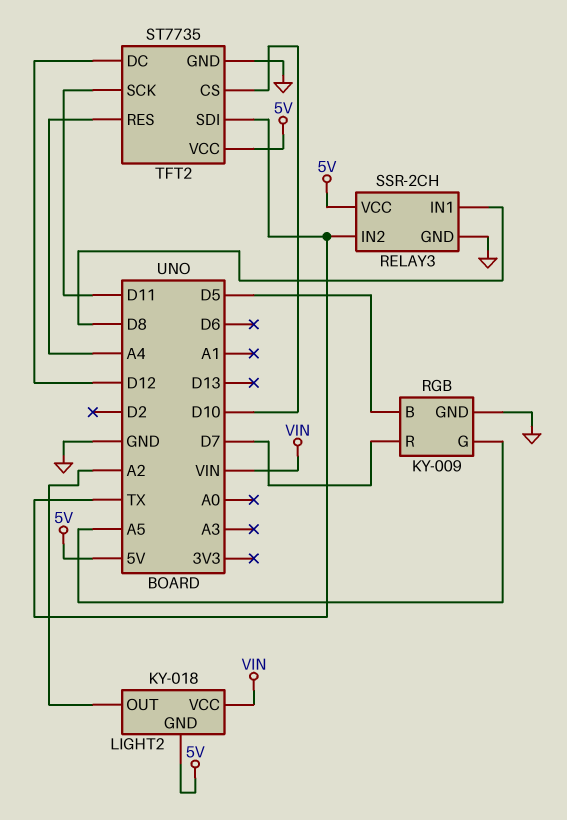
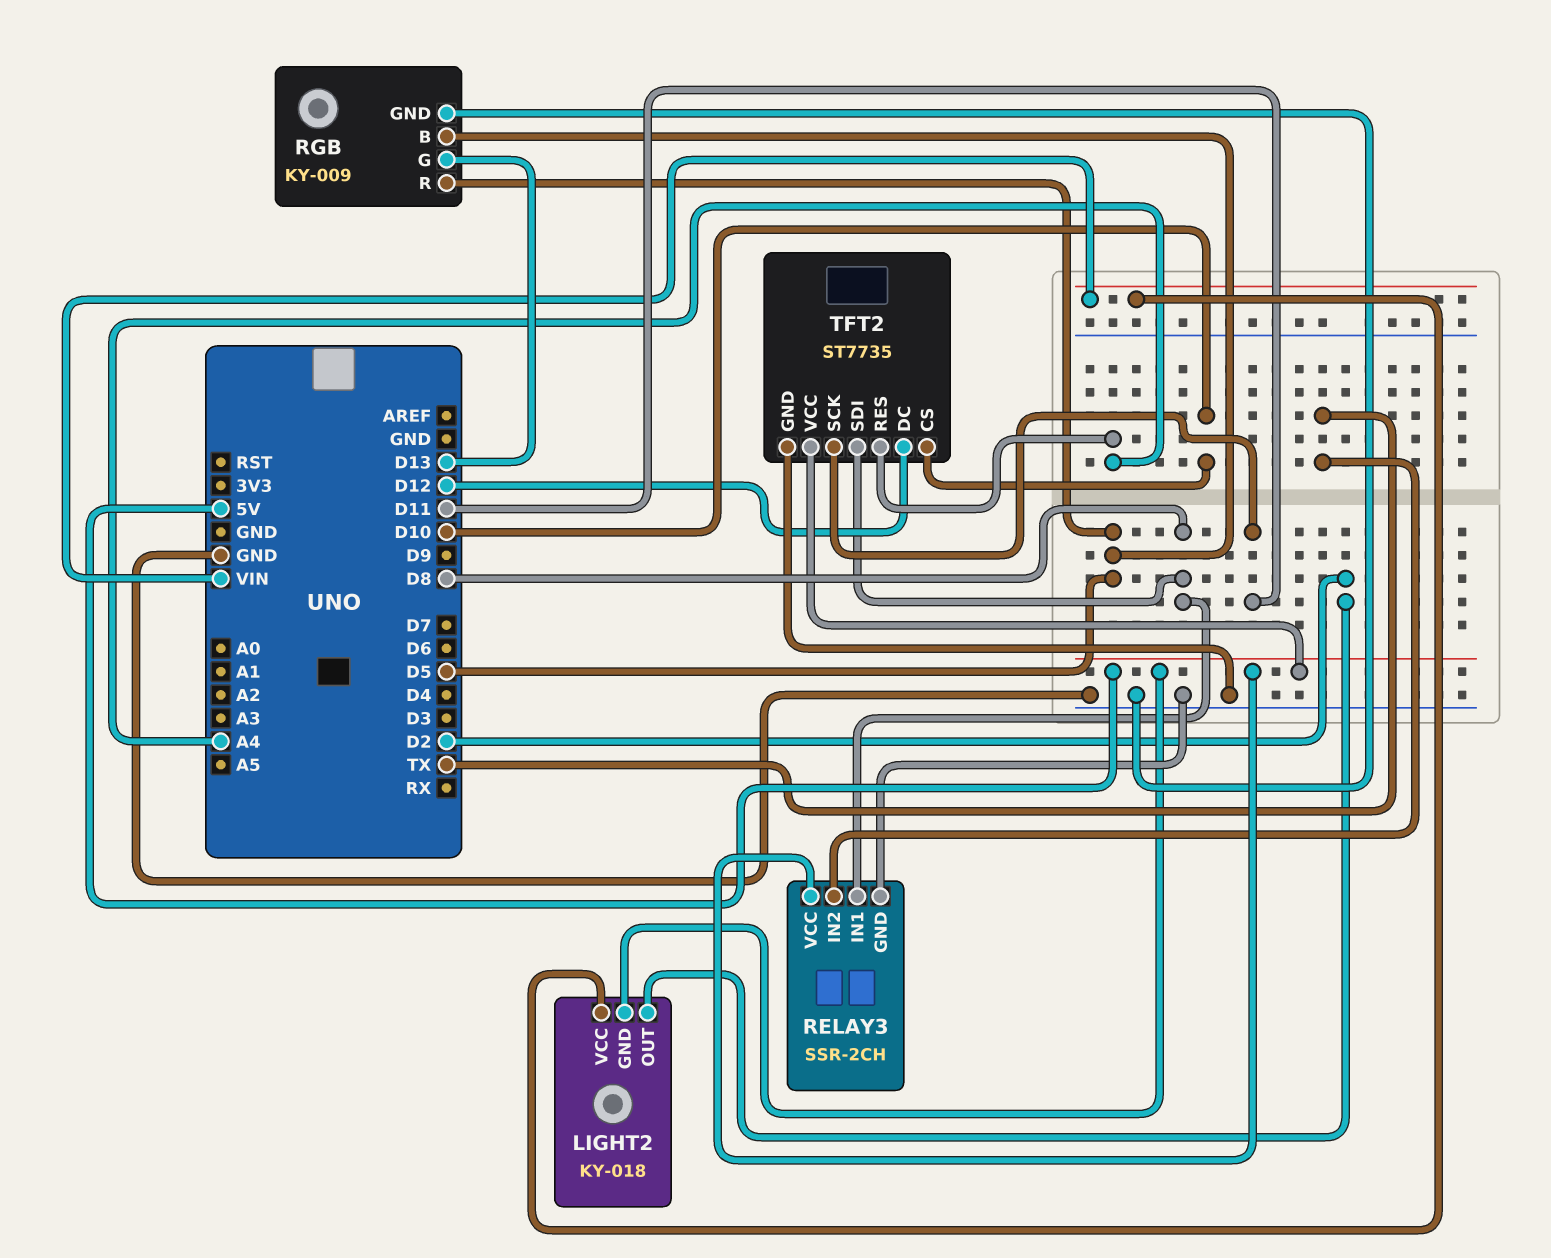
LIGHT2 pin OUT: A2 -> D2
RGB pin G: A5 -> D13
RGB pin R: D7 -> D5
TFT2 pin SDI: TX -> D8

